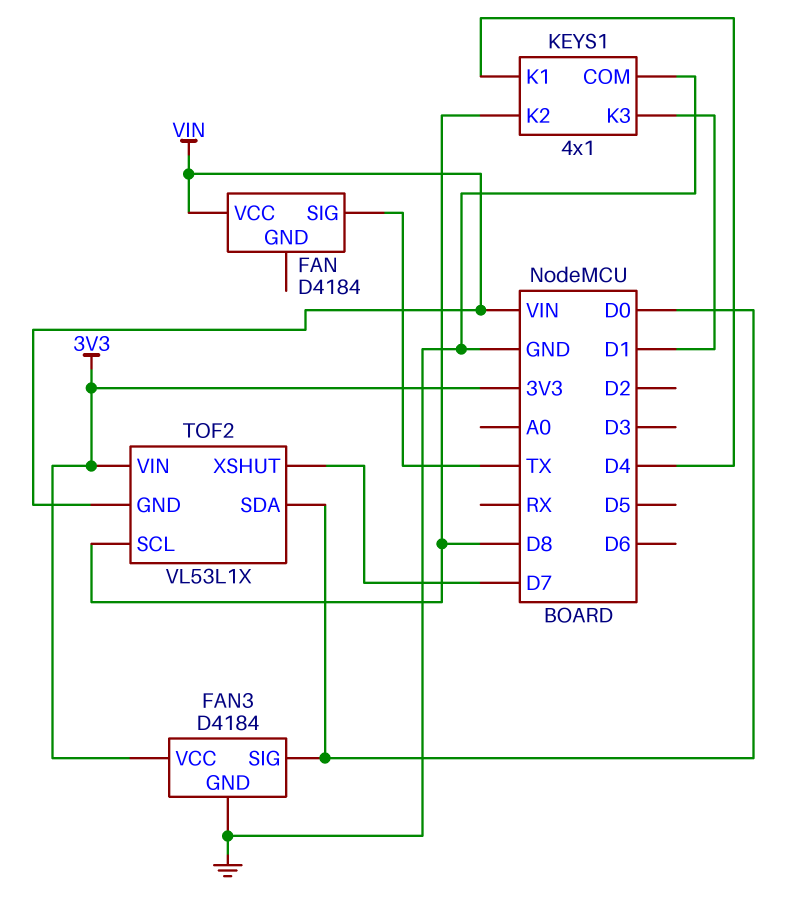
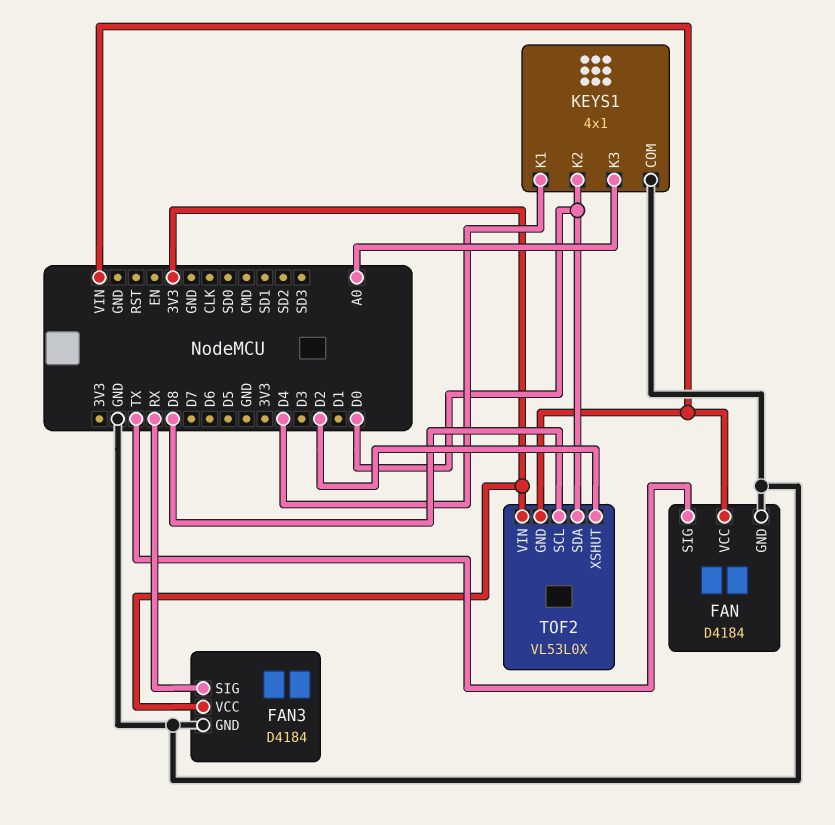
FAN pin GND: none -> GND
FAN3 pin SIG: D0 -> RX
KEYS1 pin K2: D8 -> D0
KEYS1 pin K3: D1 -> A0
TOF2: VL53L1X -> VL53L0X
TOF2 pin XSHUT: D7 -> D2

